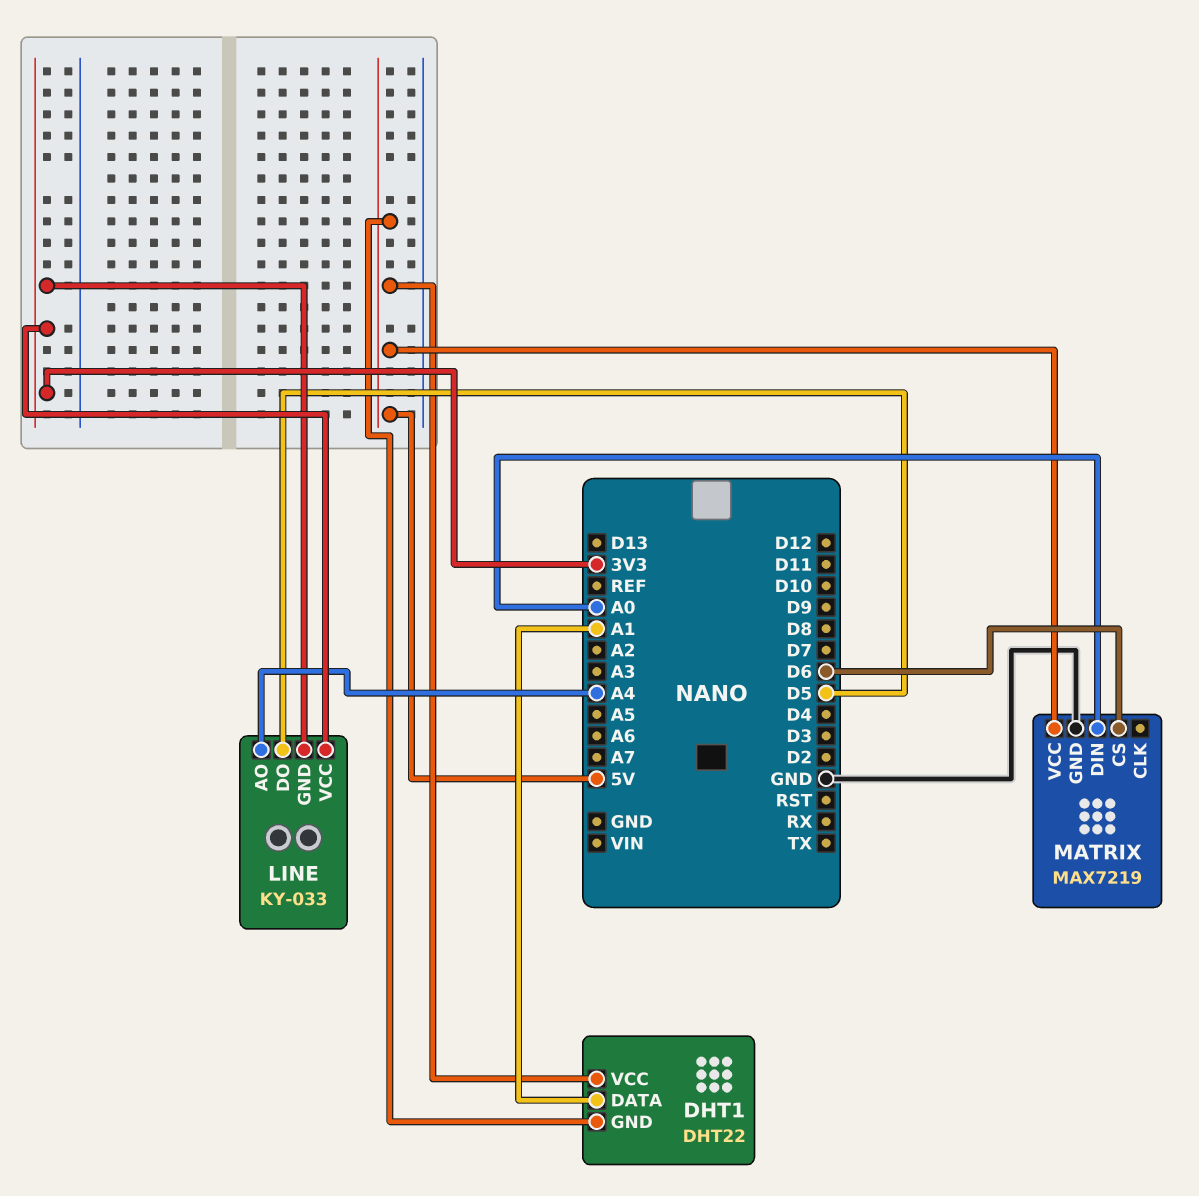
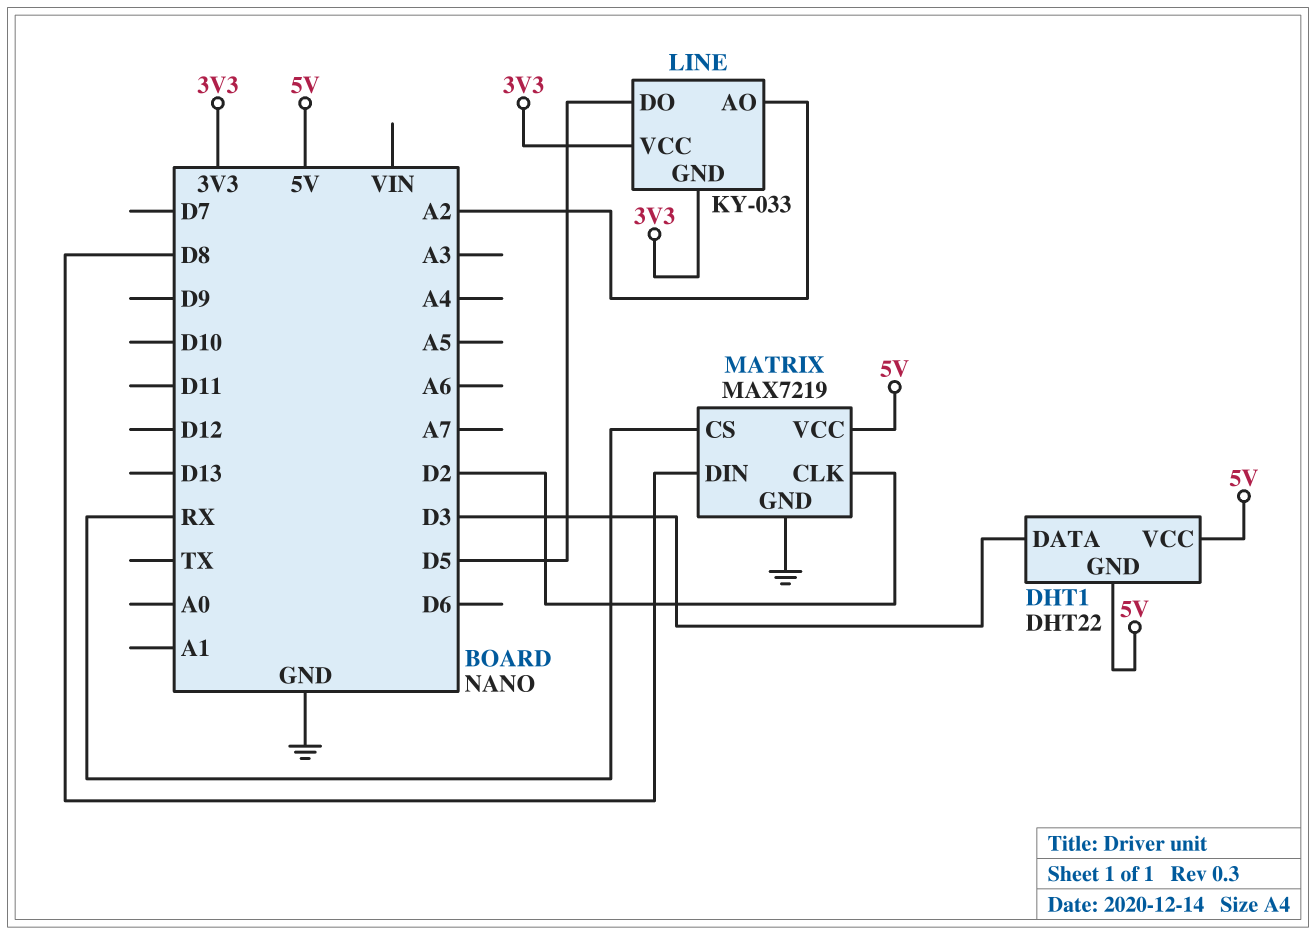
DHT1 pin DATA: A1 -> D3
LINE pin AO: A4 -> A2
MATRIX pin CLK: none -> D2
MATRIX pin CS: D6 -> RX
MATRIX pin DIN: A0 -> D8

